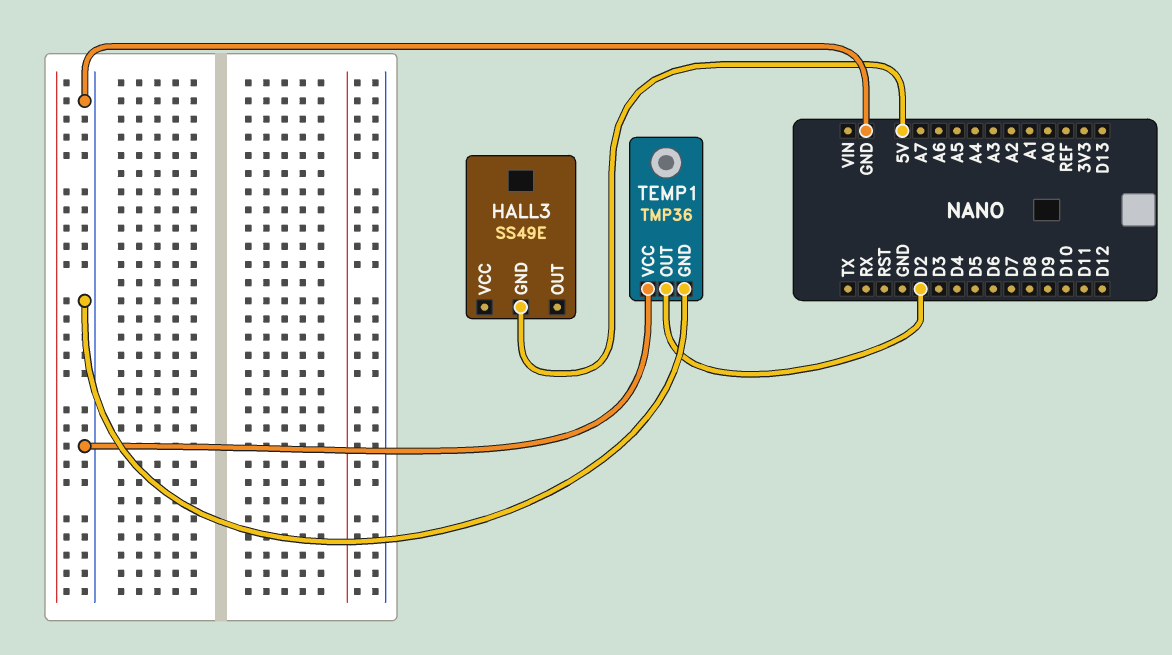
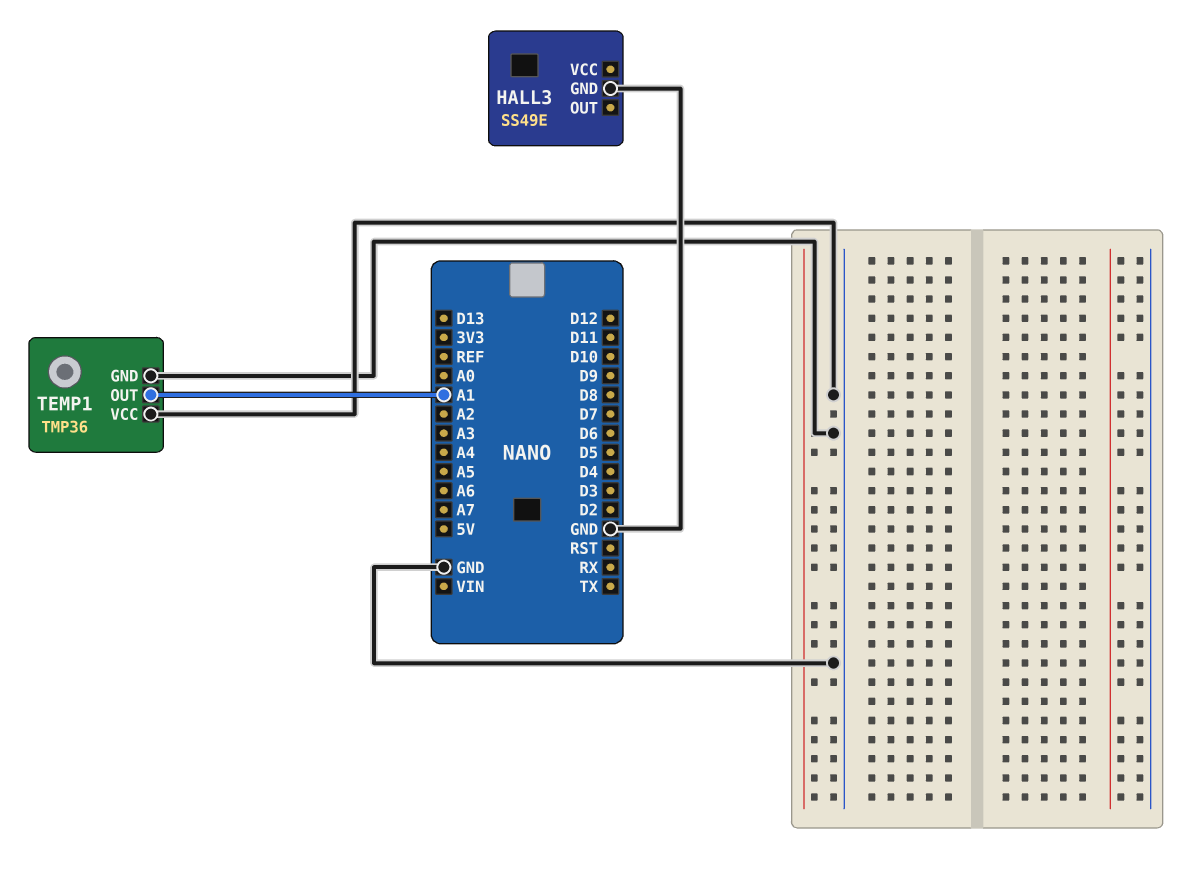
HALL3 pin GND: 5V -> GND
TEMP1 pin OUT: D2 -> A1

